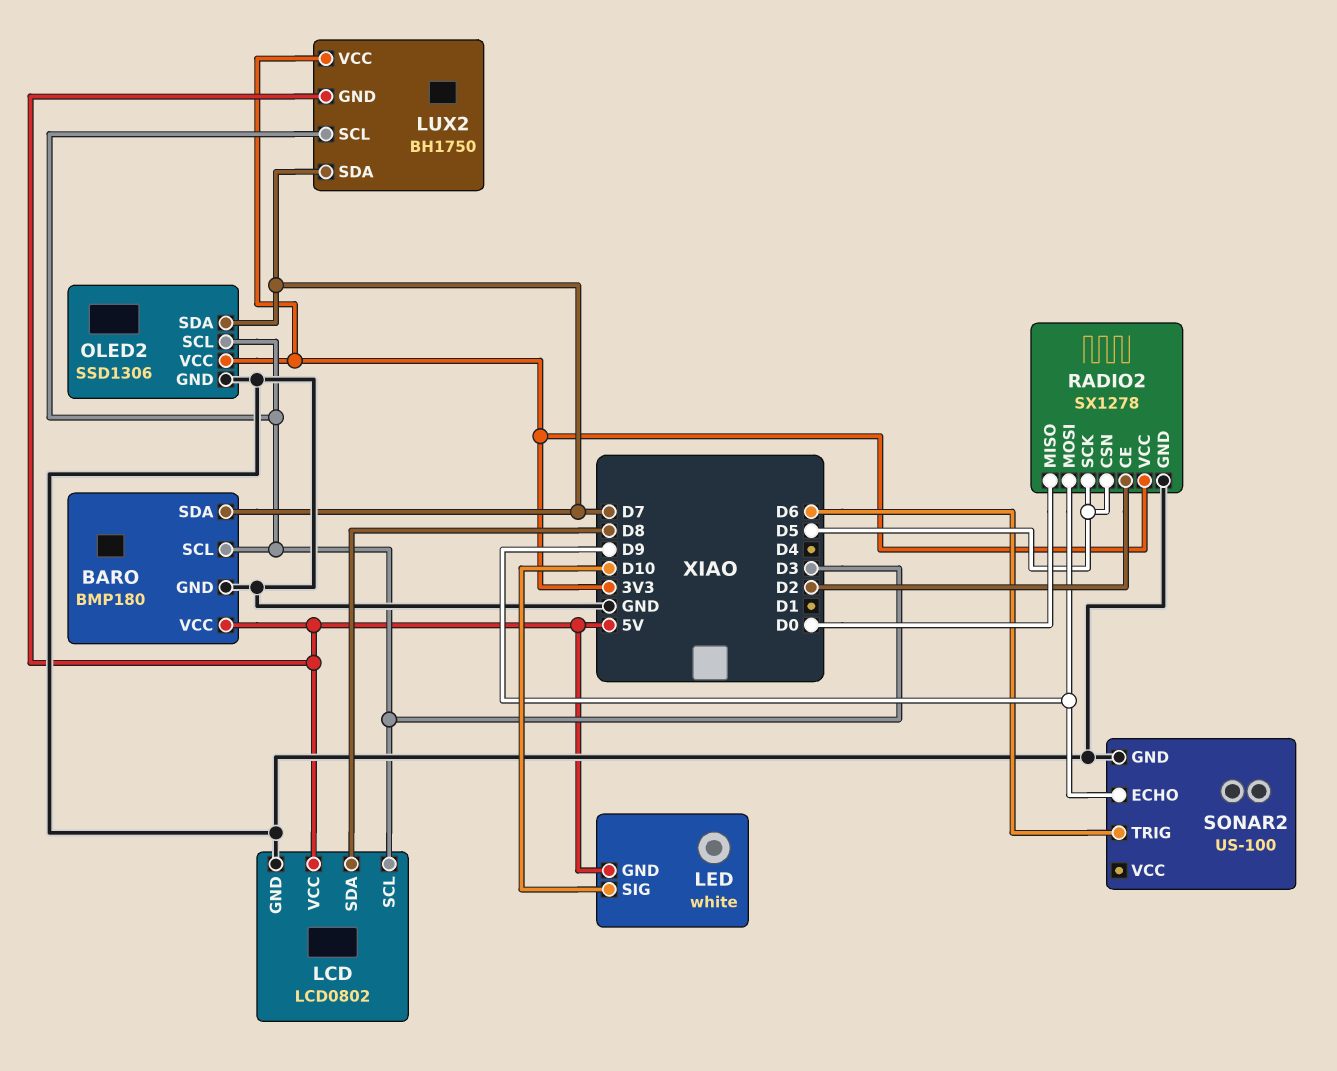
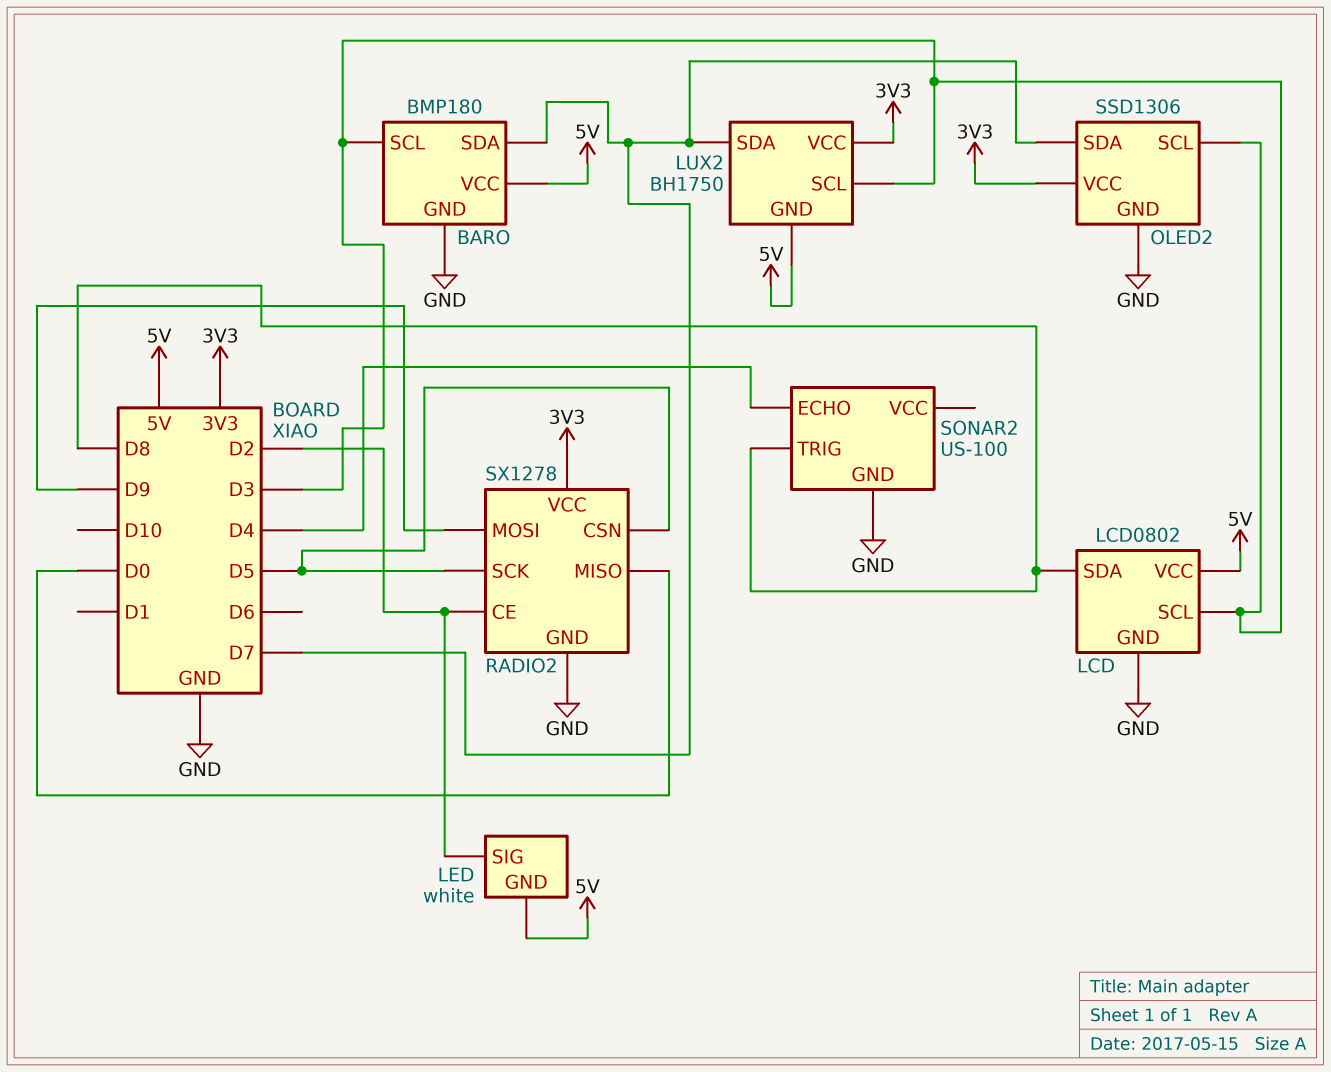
LED pin SIG: D10 -> D2
SONAR2 pin ECHO: D9 -> D4
SONAR2 pin TRIG: D6 -> D8

